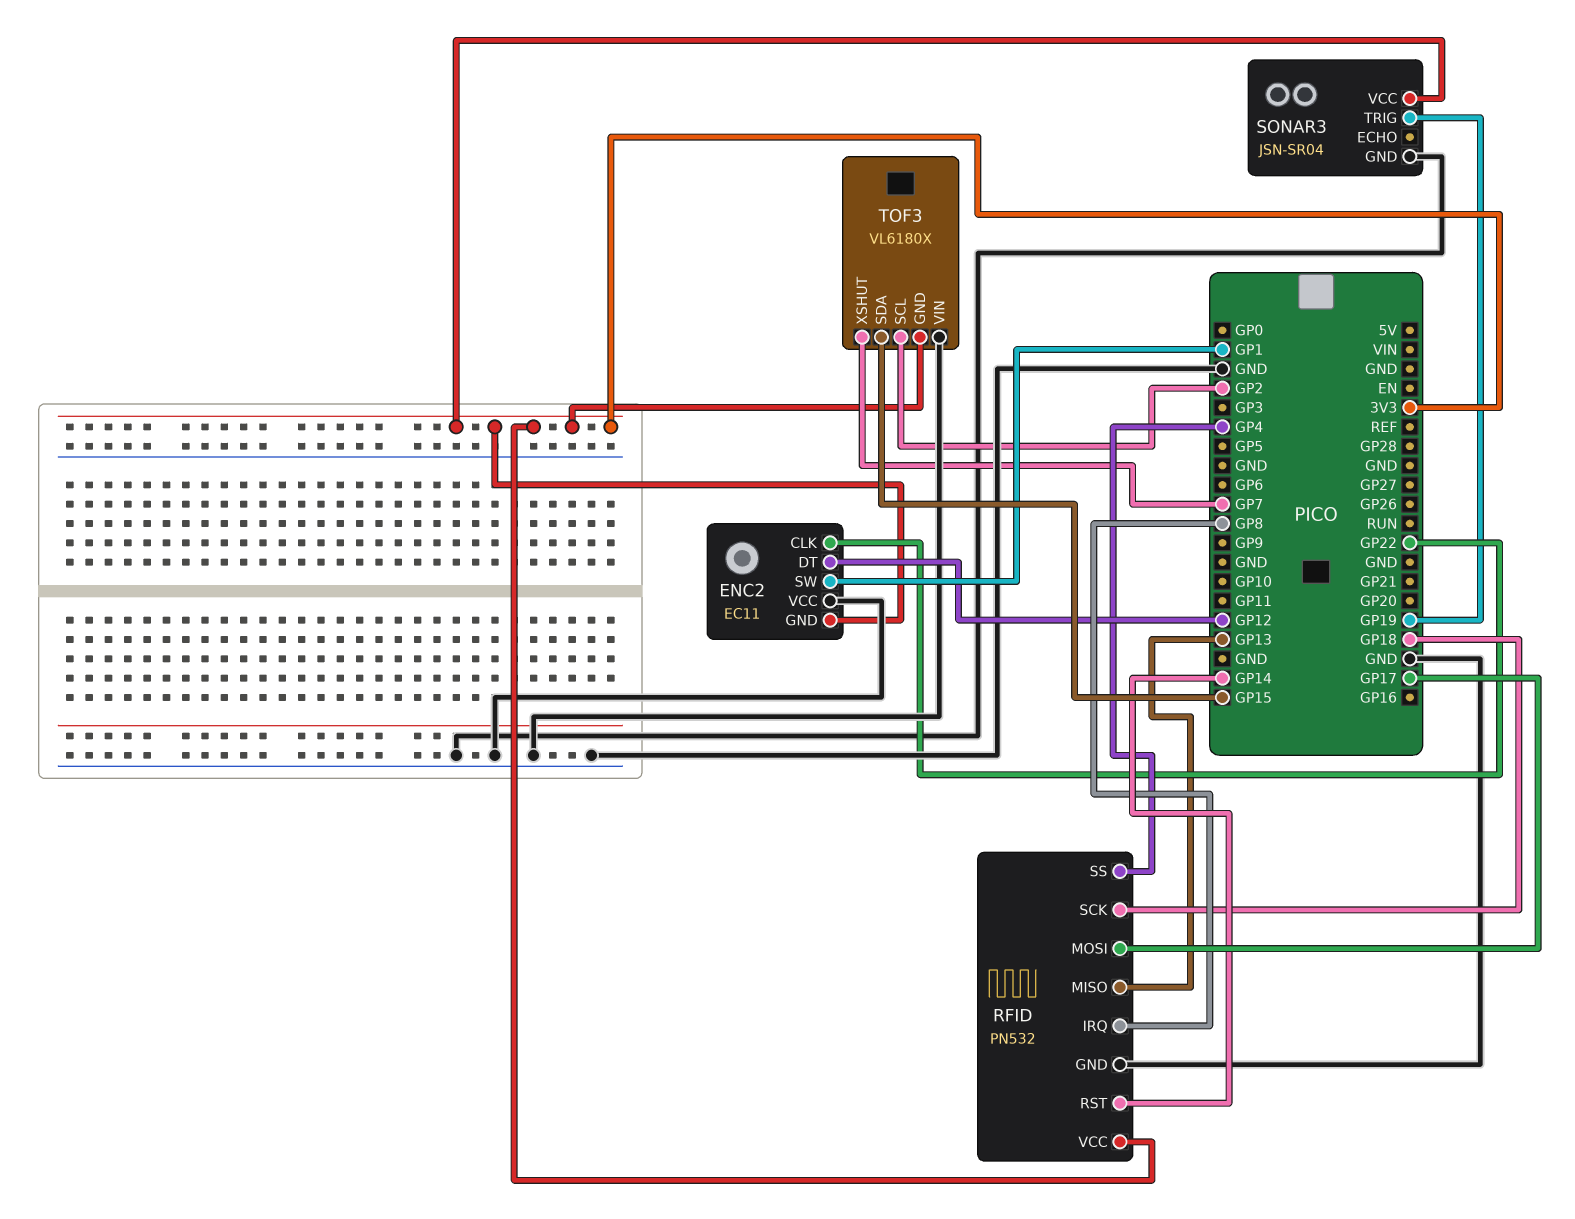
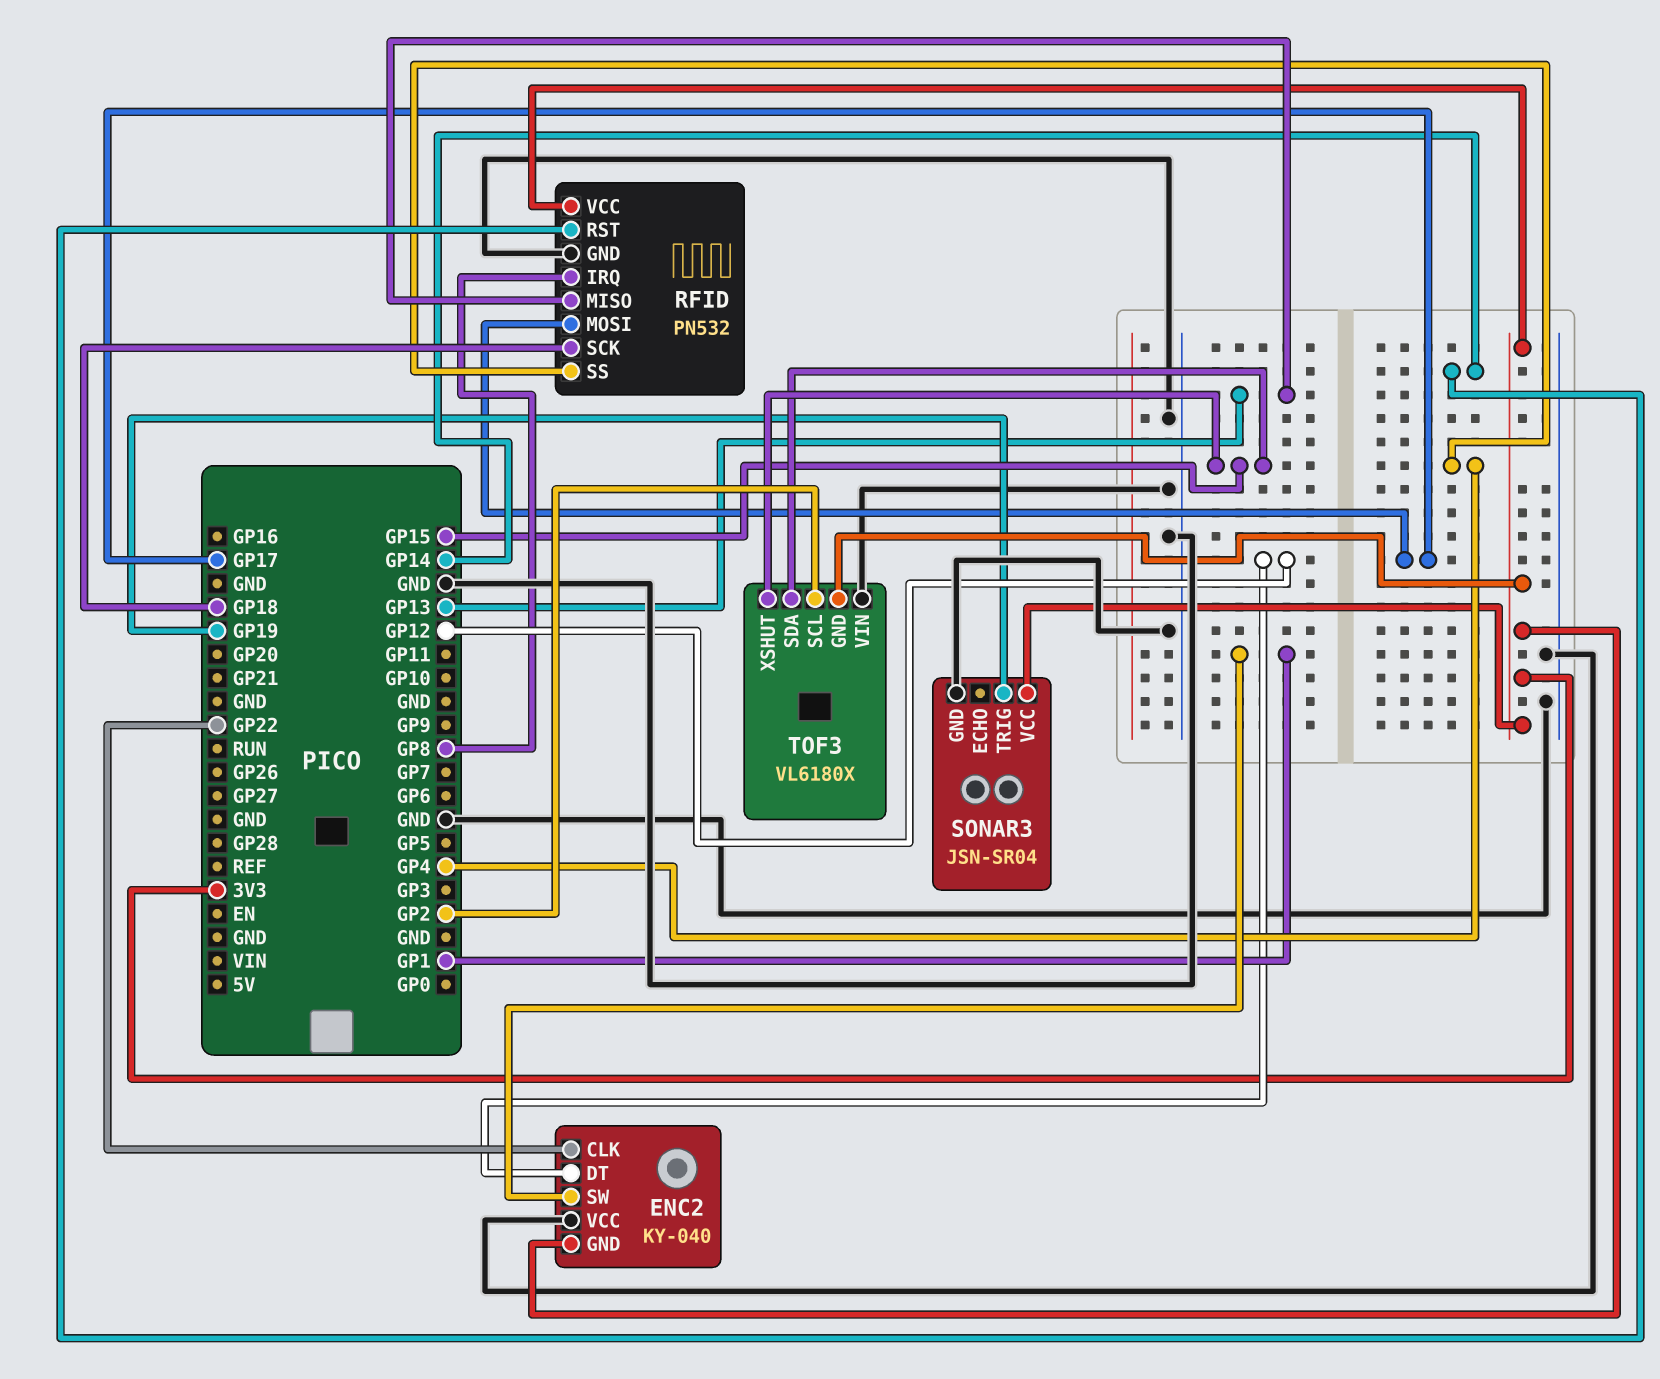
ENC2: EC11 -> KY-040
TOF3 pin XSHUT: GP7 -> GP15

